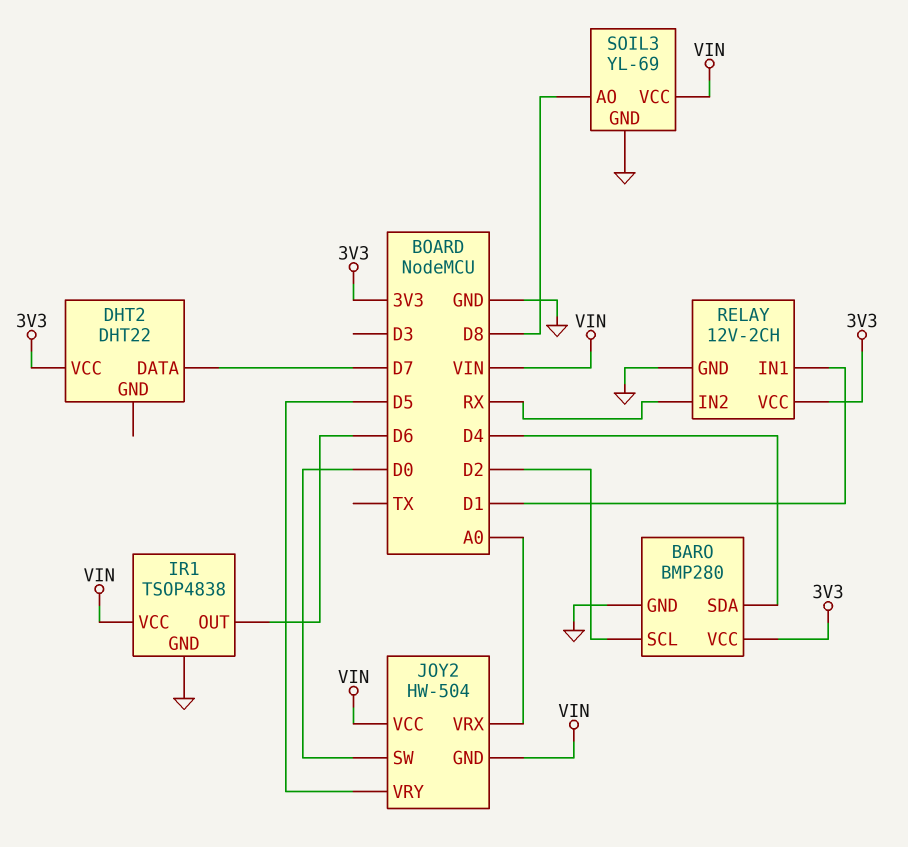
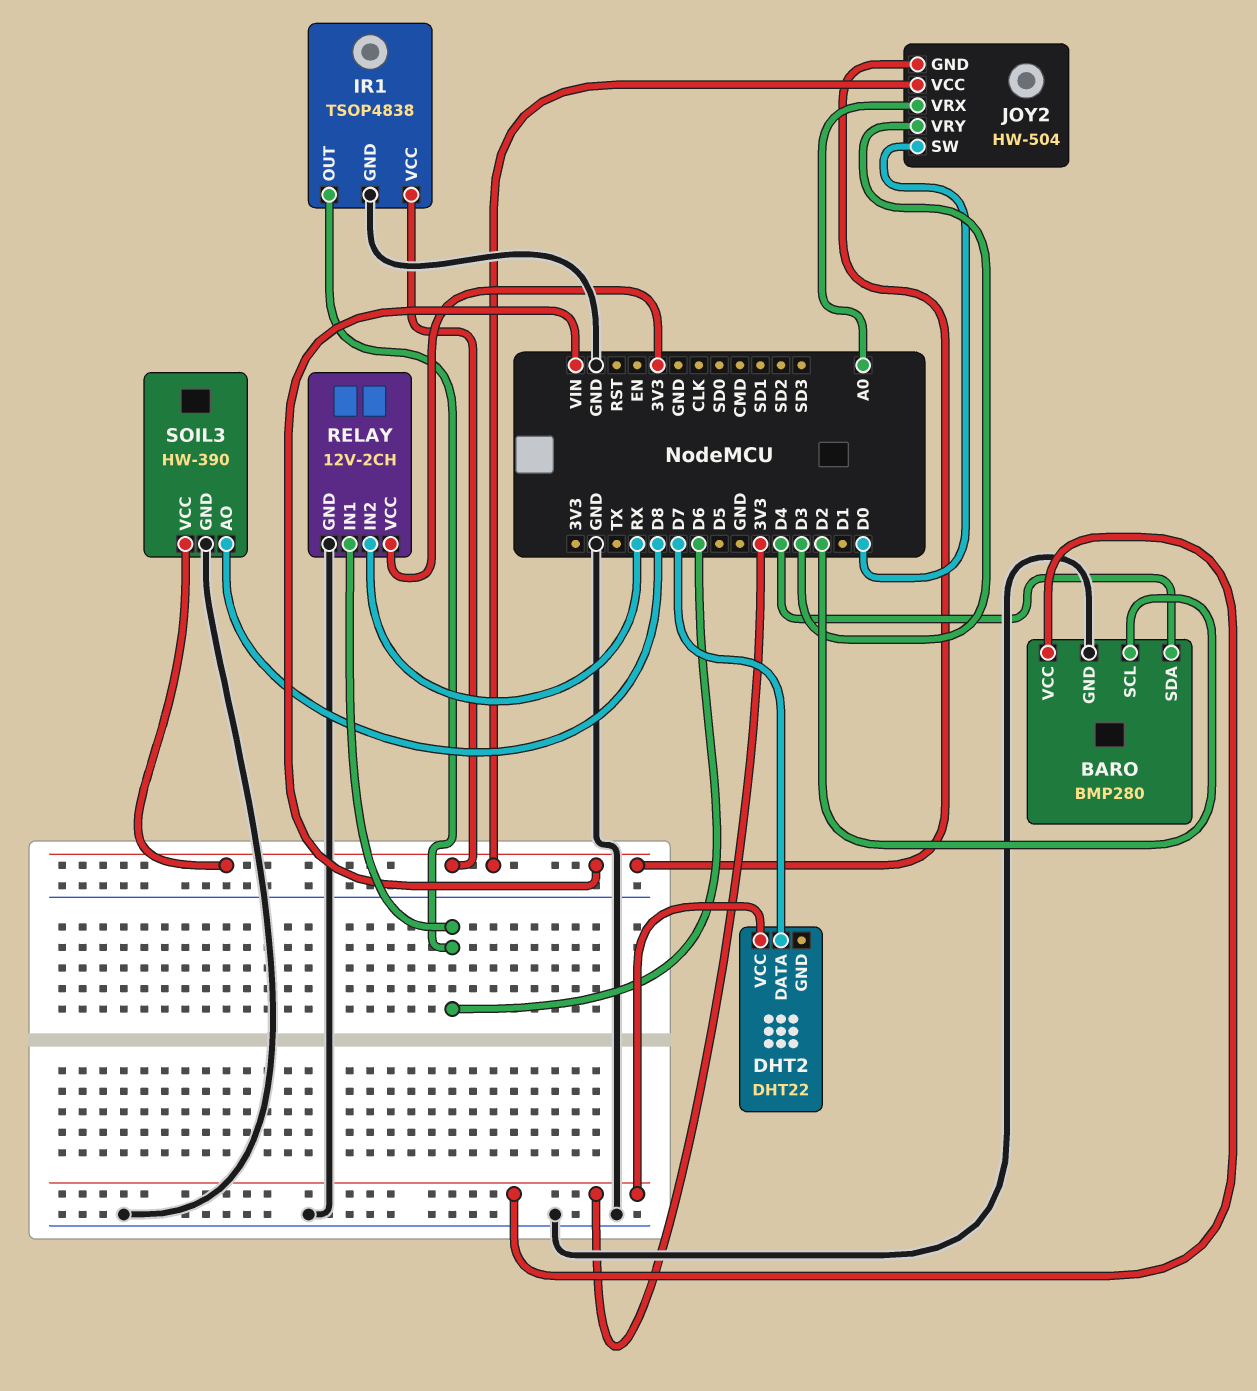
JOY2 pin VRY: D5 -> D3
RELAY pin IN1: D1 -> D6
SOIL3: YL-69 -> HW-390

